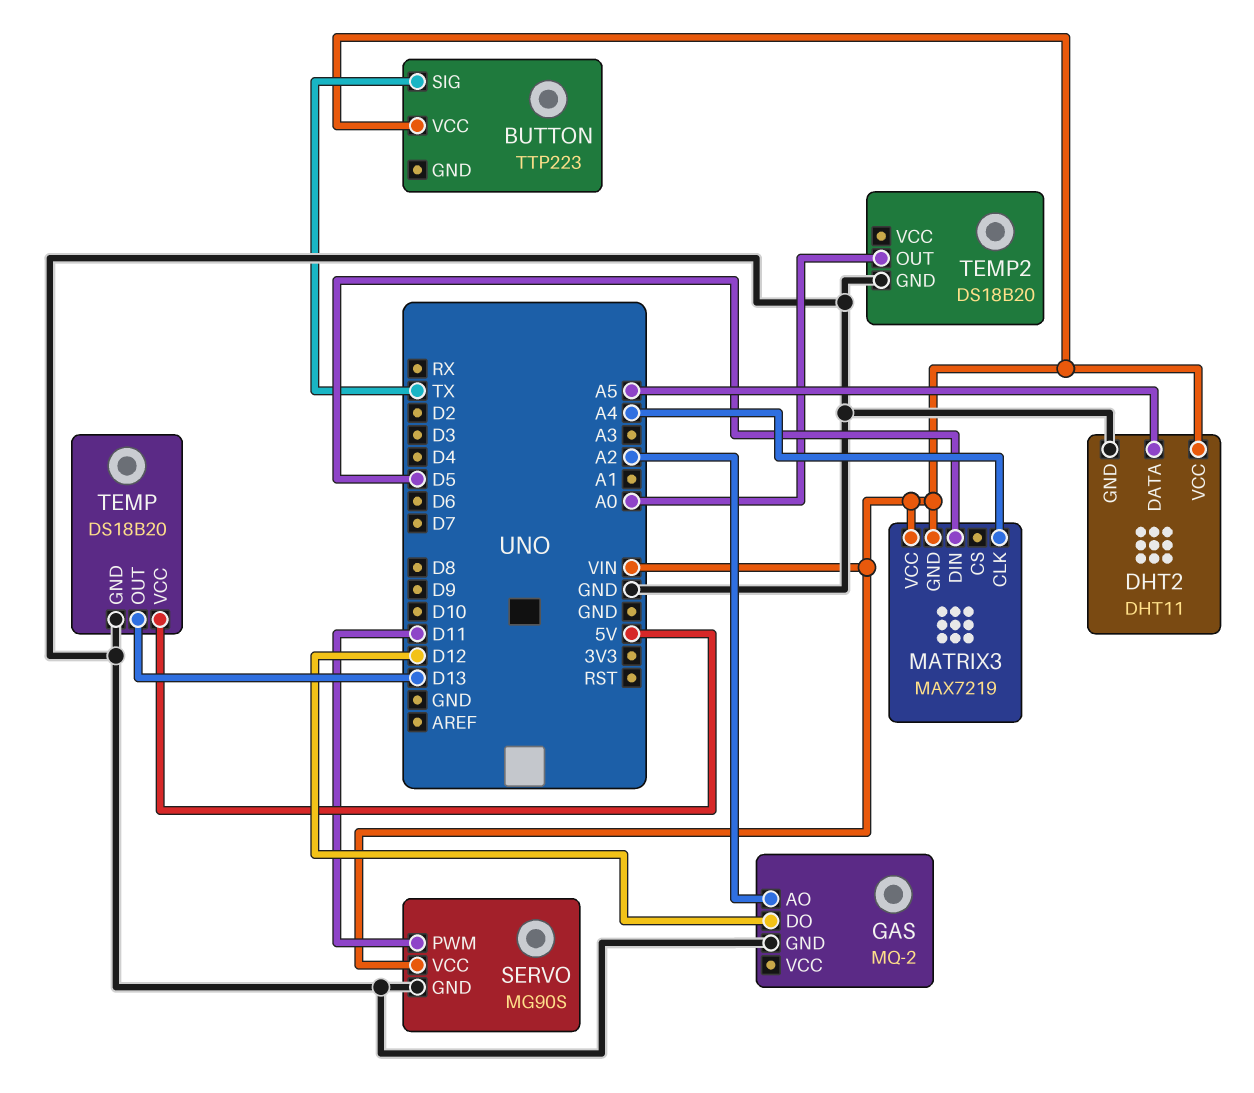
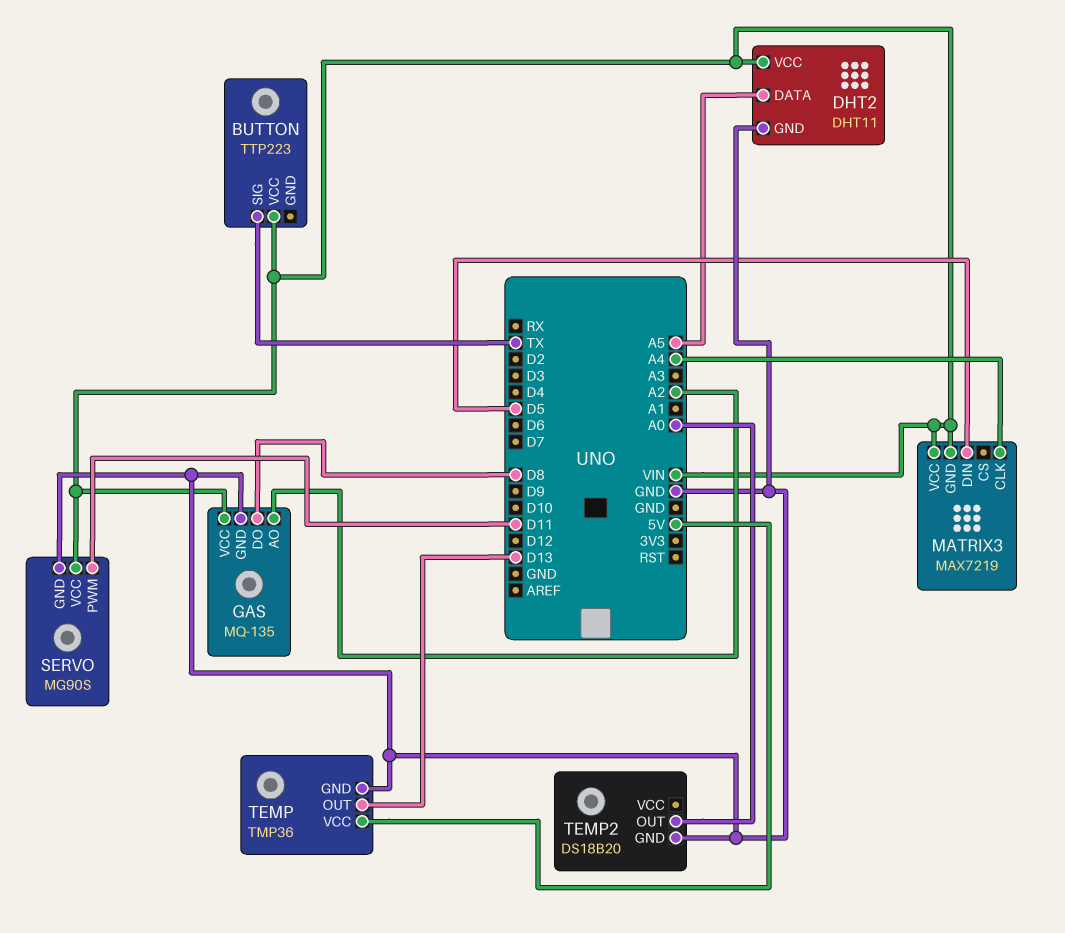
GAS: MQ-2 -> MQ-135
GAS pin DO: D12 -> D8
GAS pin VCC: none -> VIN
TEMP: DS18B20 -> TMP36

